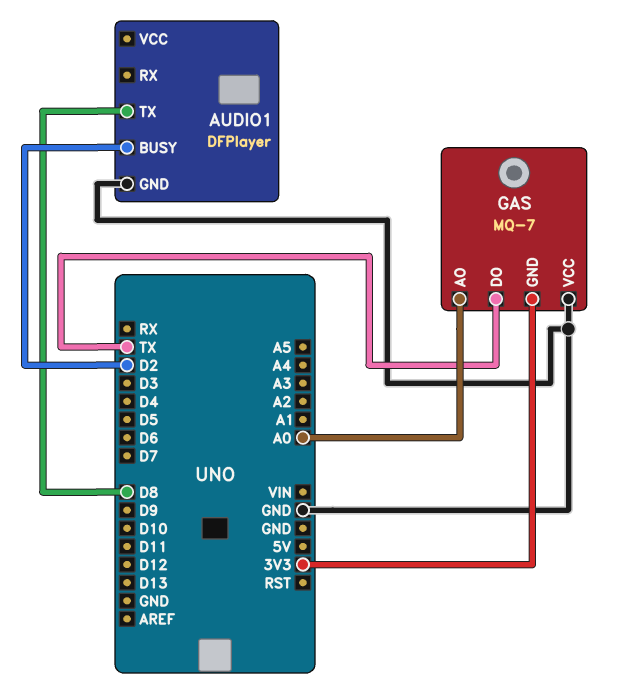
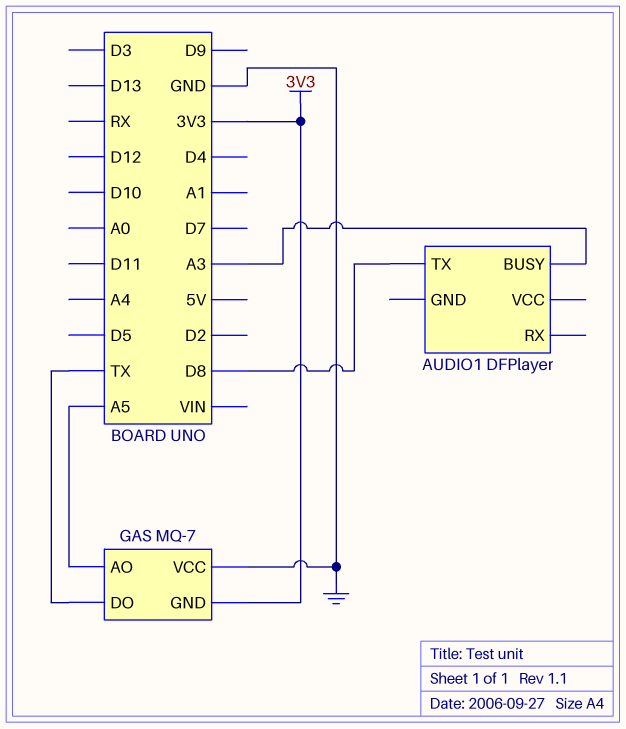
AUDIO1 pin BUSY: D2 -> A3
AUDIO1 pin GND: GND -> none
GAS pin AO: A0 -> A5

